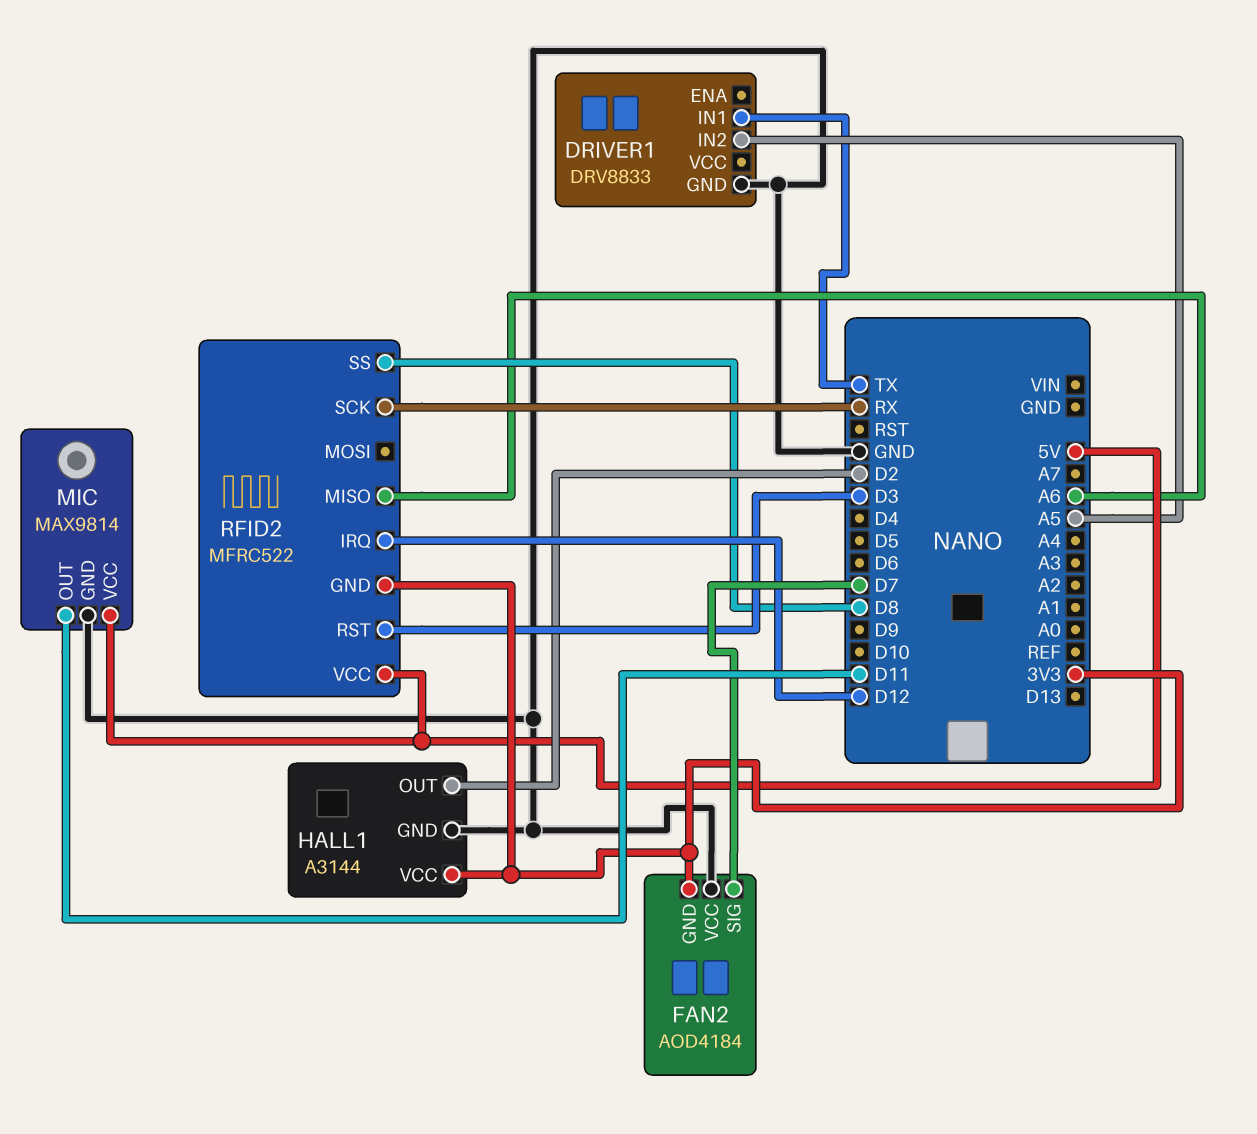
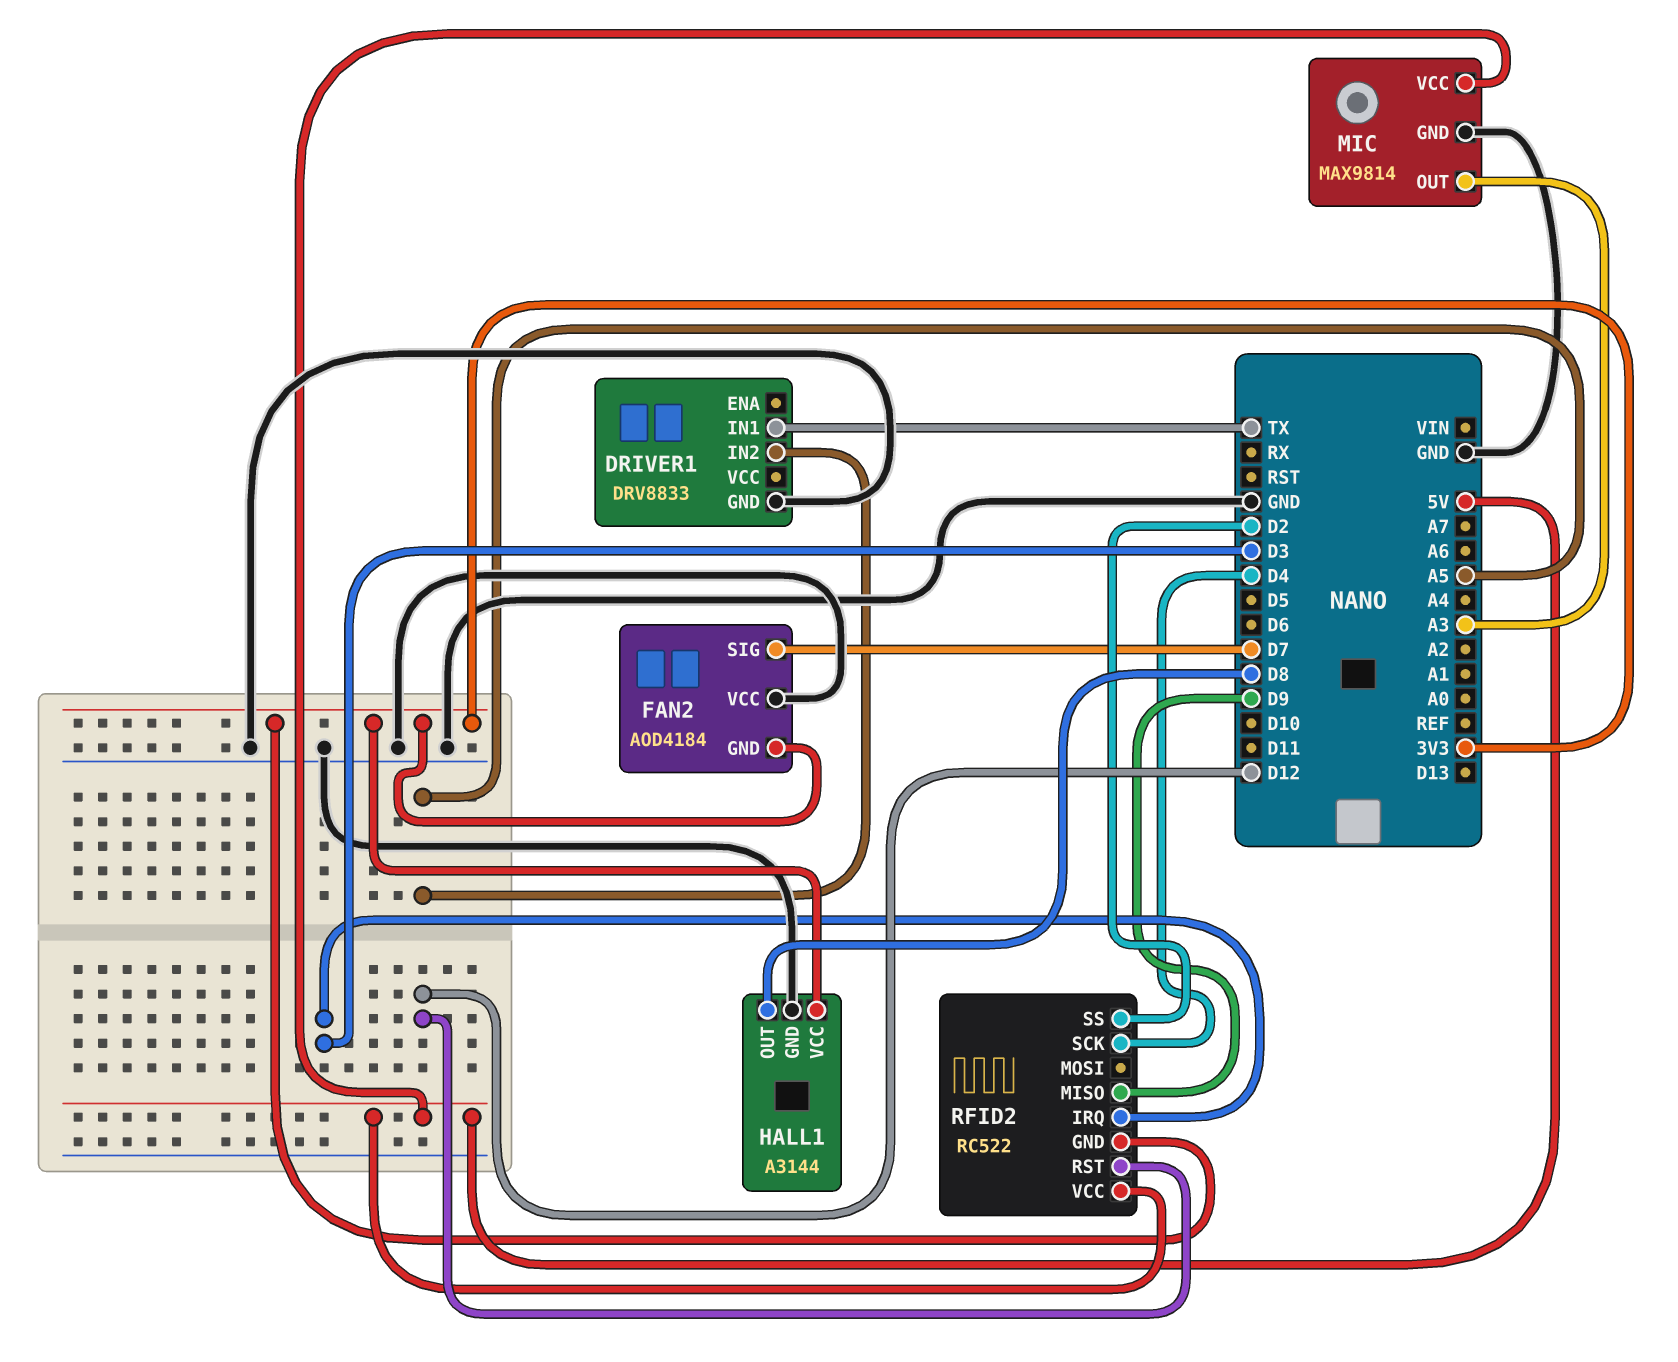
HALL1 pin OUT: D2 -> D8
MIC pin OUT: D11 -> A3
RFID2: MFRC522 -> RC522
RFID2 pin IRQ: D12 -> D3
RFID2 pin MISO: A6 -> D9
RFID2 pin RST: D3 -> D12
RFID2 pin SCK: RX -> D4
RFID2 pin SS: D8 -> D2

